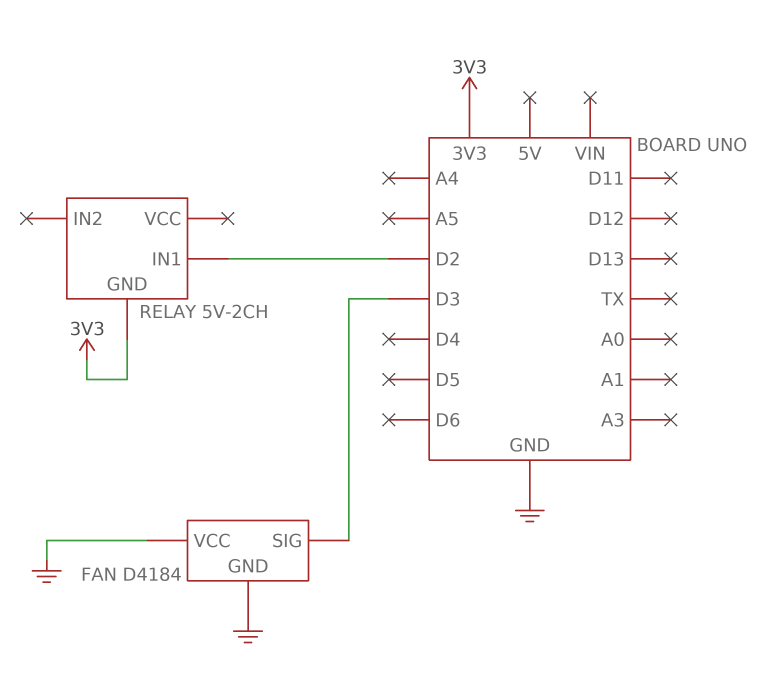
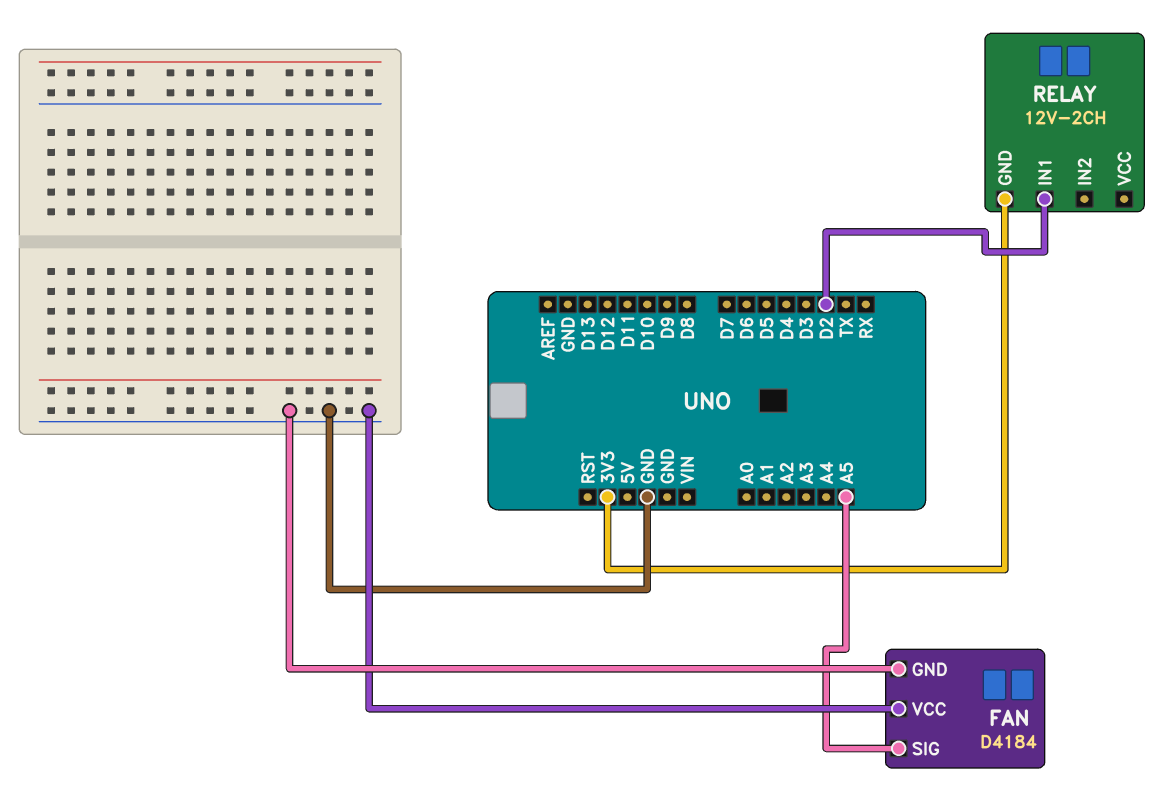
FAN pin SIG: D3 -> A5
RELAY: 5V-2CH -> 12V-2CH

